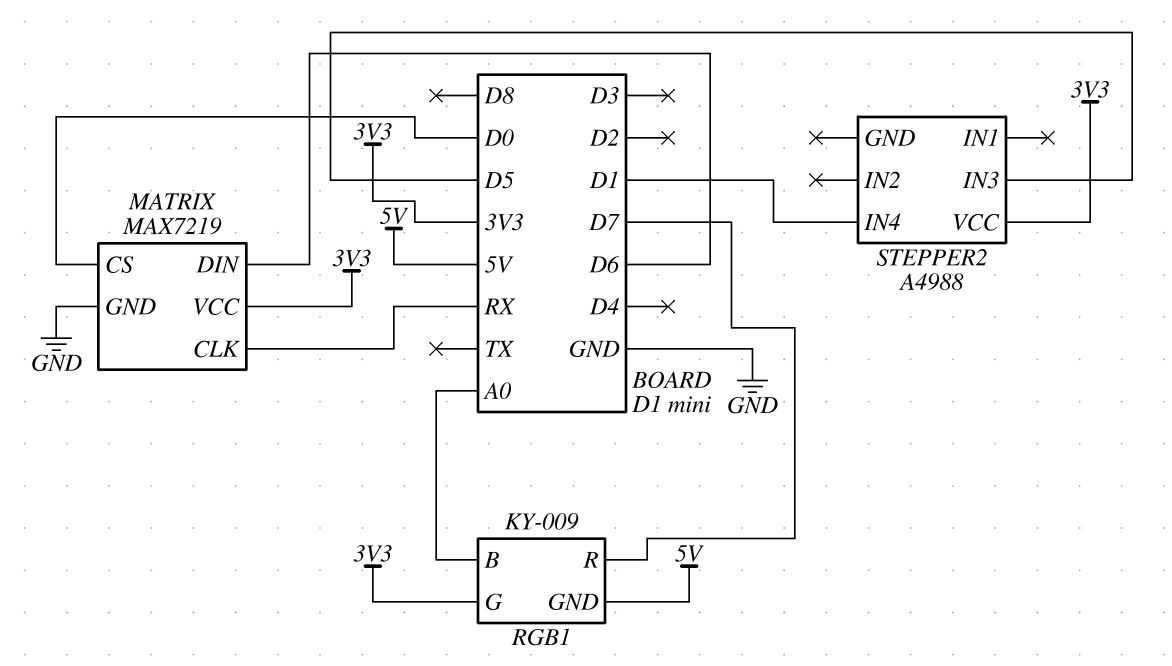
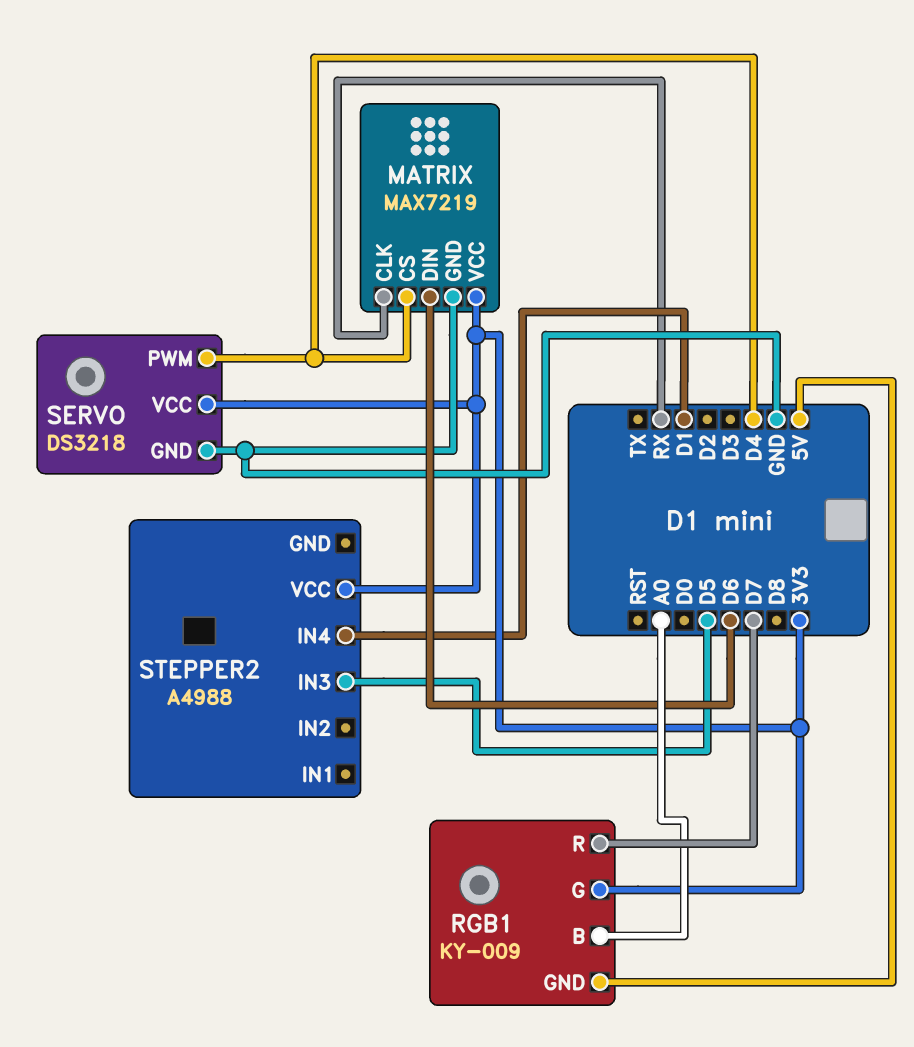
MATRIX pin CS: D0 -> D4
SERVO: none -> DS3218
SERVO pin GND: none -> GND
SERVO pin PWM: none -> D4
SERVO pin VCC: none -> 3V3

